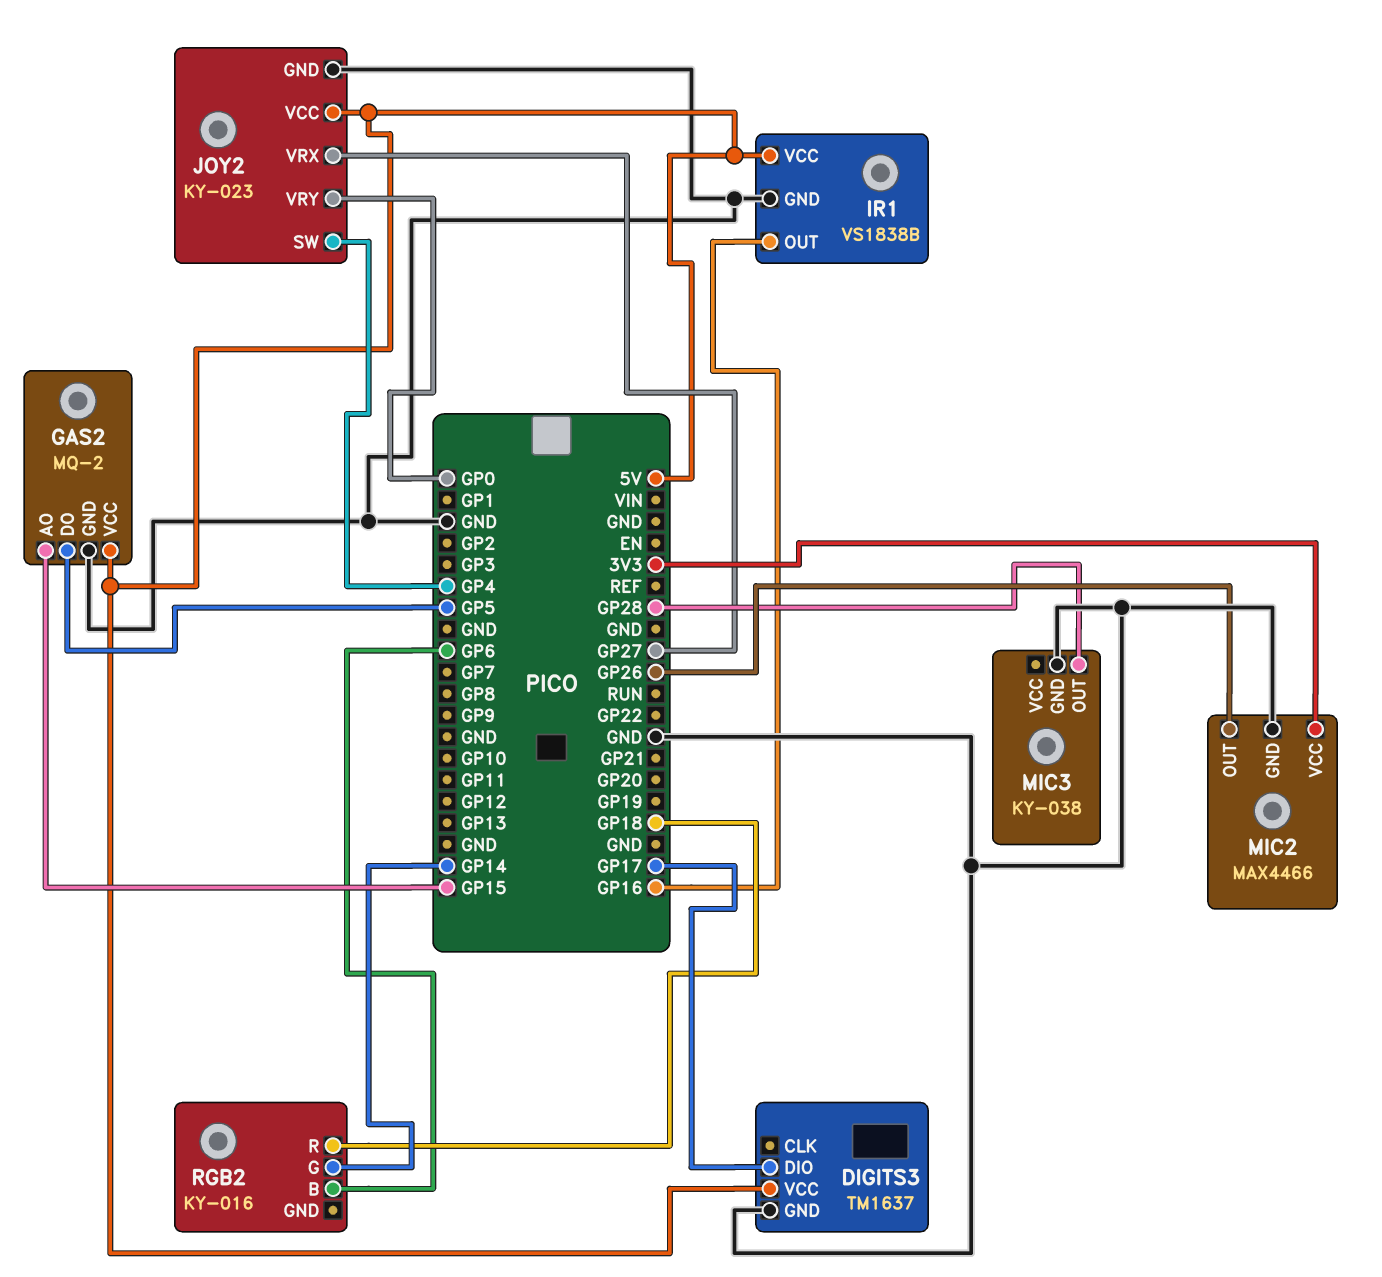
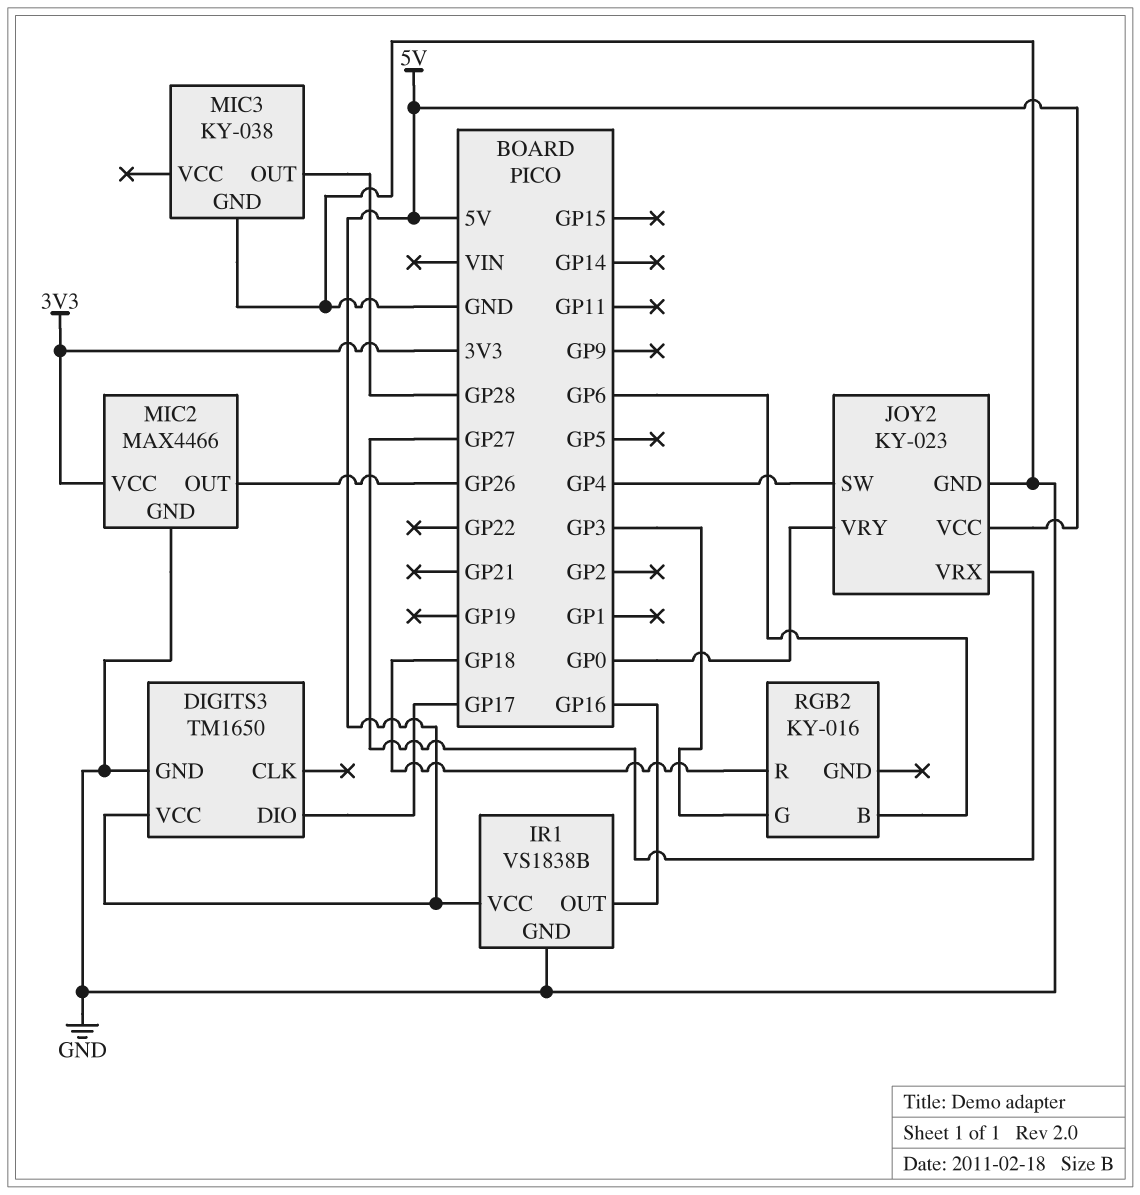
DIGITS3: TM1637 -> TM1650
GAS2: MQ-2 -> none
GAS2 pin AO: GP15 -> none
GAS2 pin DO: GP5 -> none
GAS2 pin GND: GND -> none
GAS2 pin VCC: 5V -> none
RGB2 pin G: GP14 -> GP3

